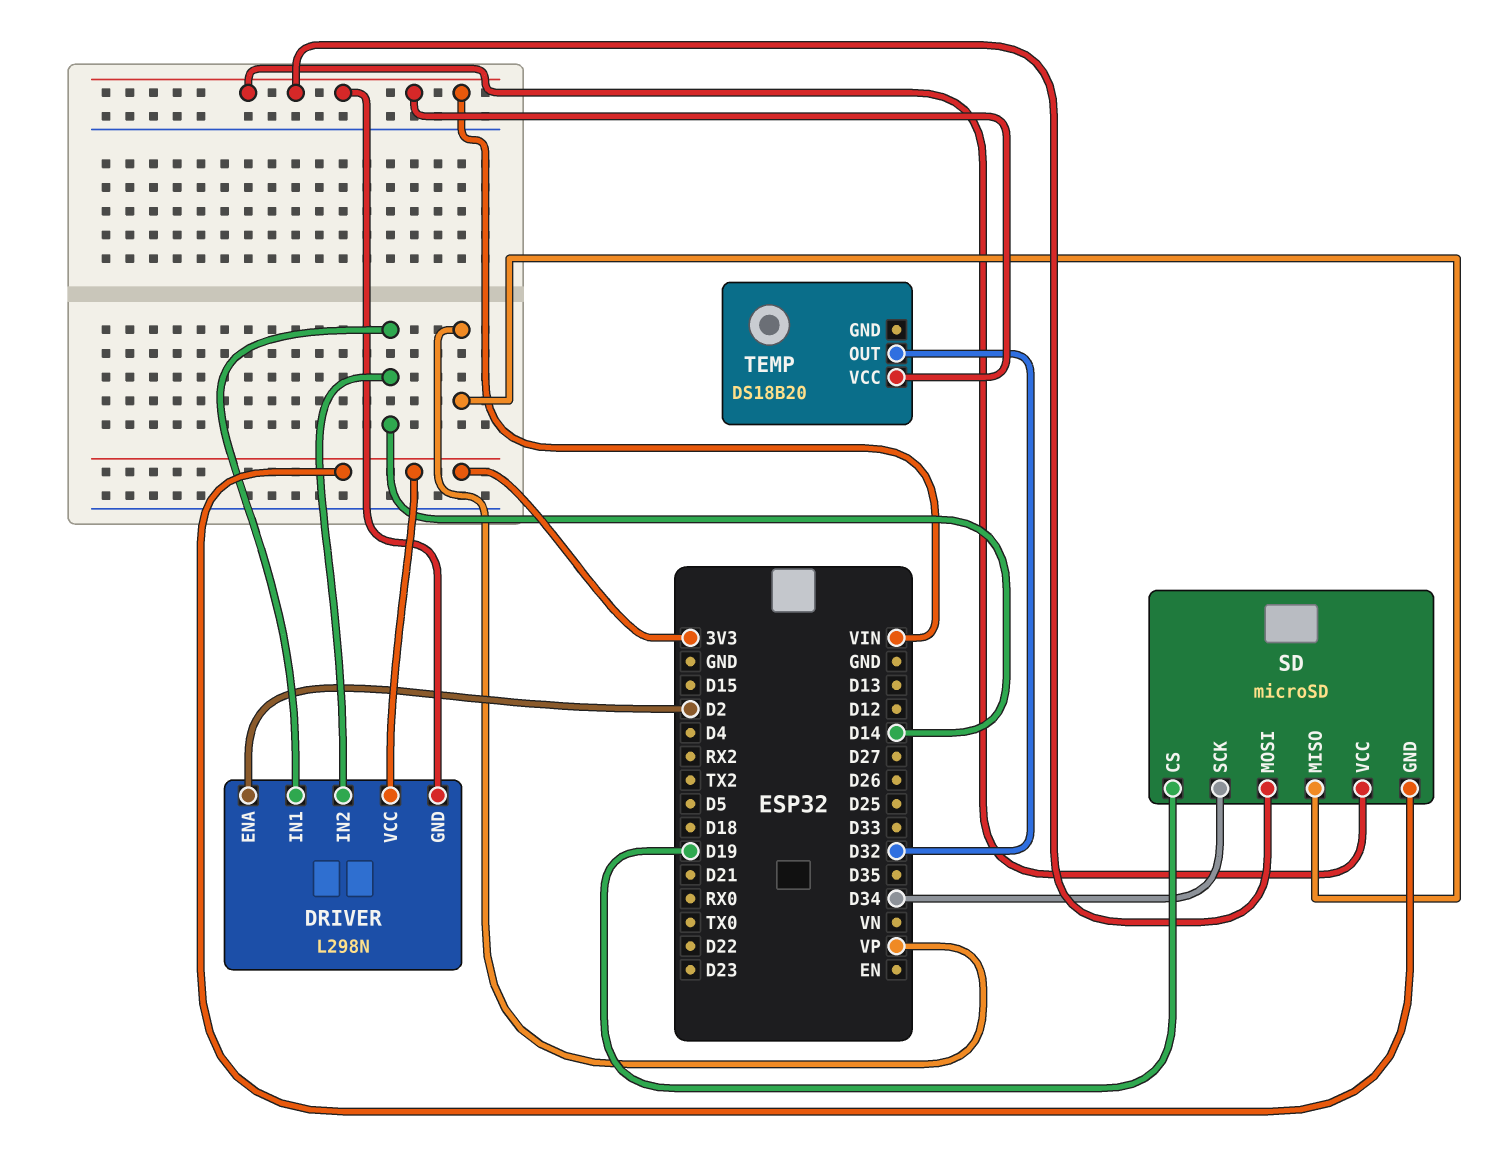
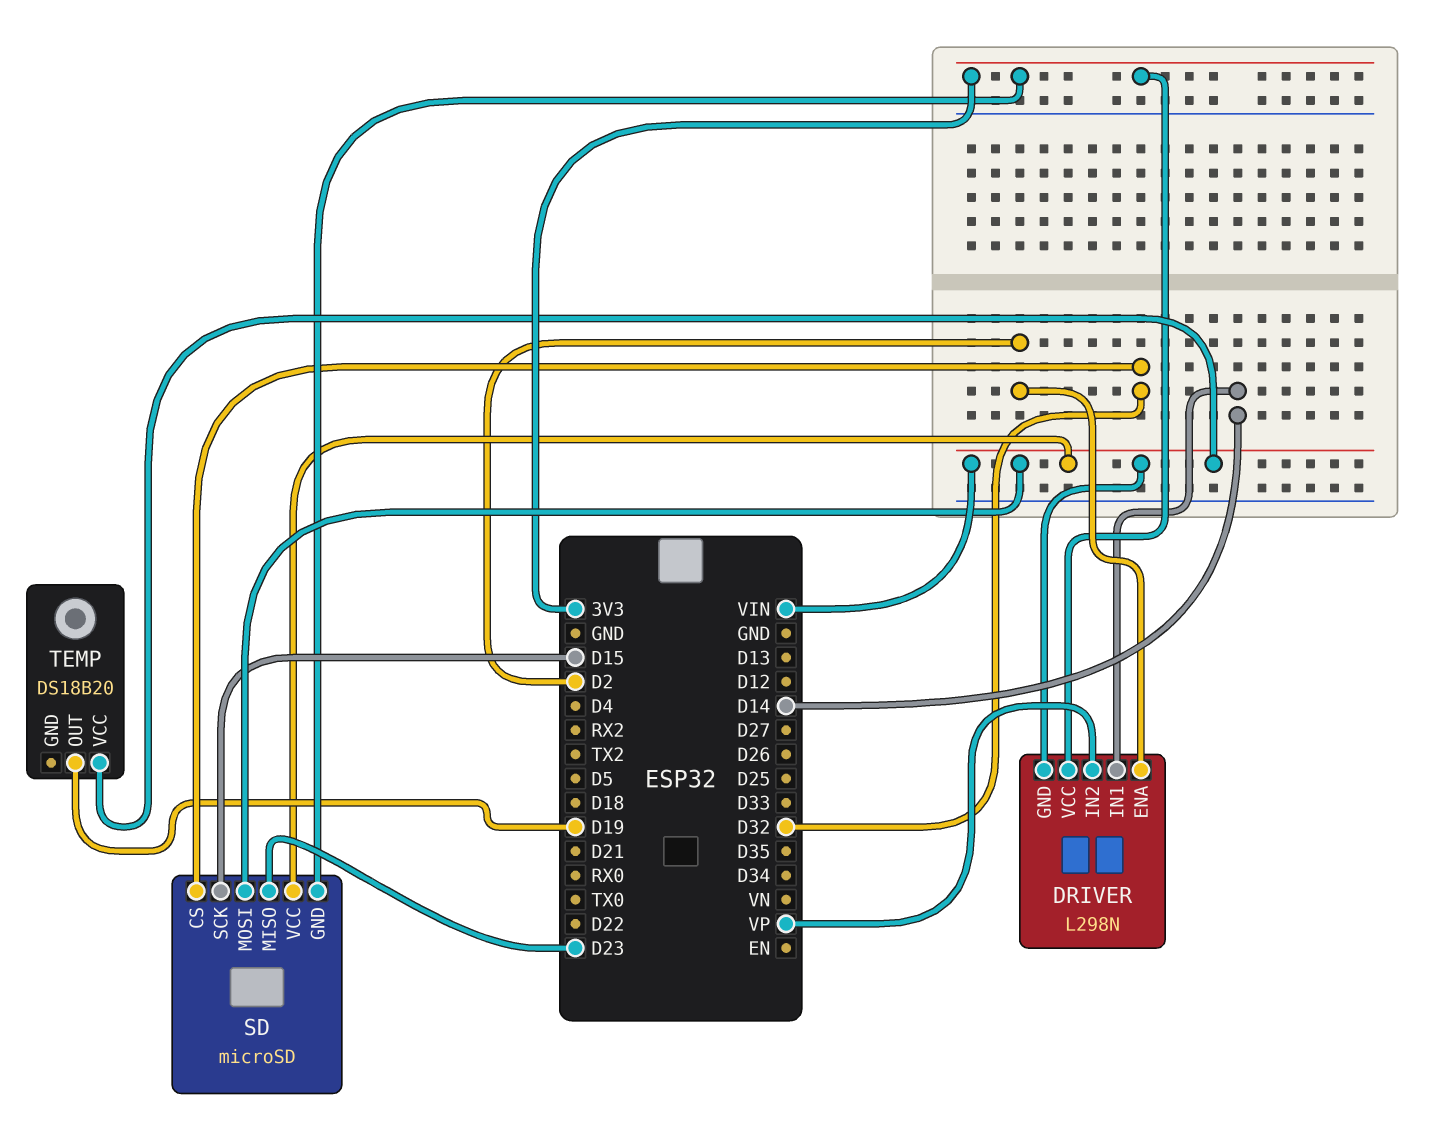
DRIVER pin IN2: D14 -> VP
SD pin CS: D19 -> D32
SD pin MISO: VP -> D23
SD pin SCK: D34 -> D15
TEMP pin OUT: D32 -> D19

